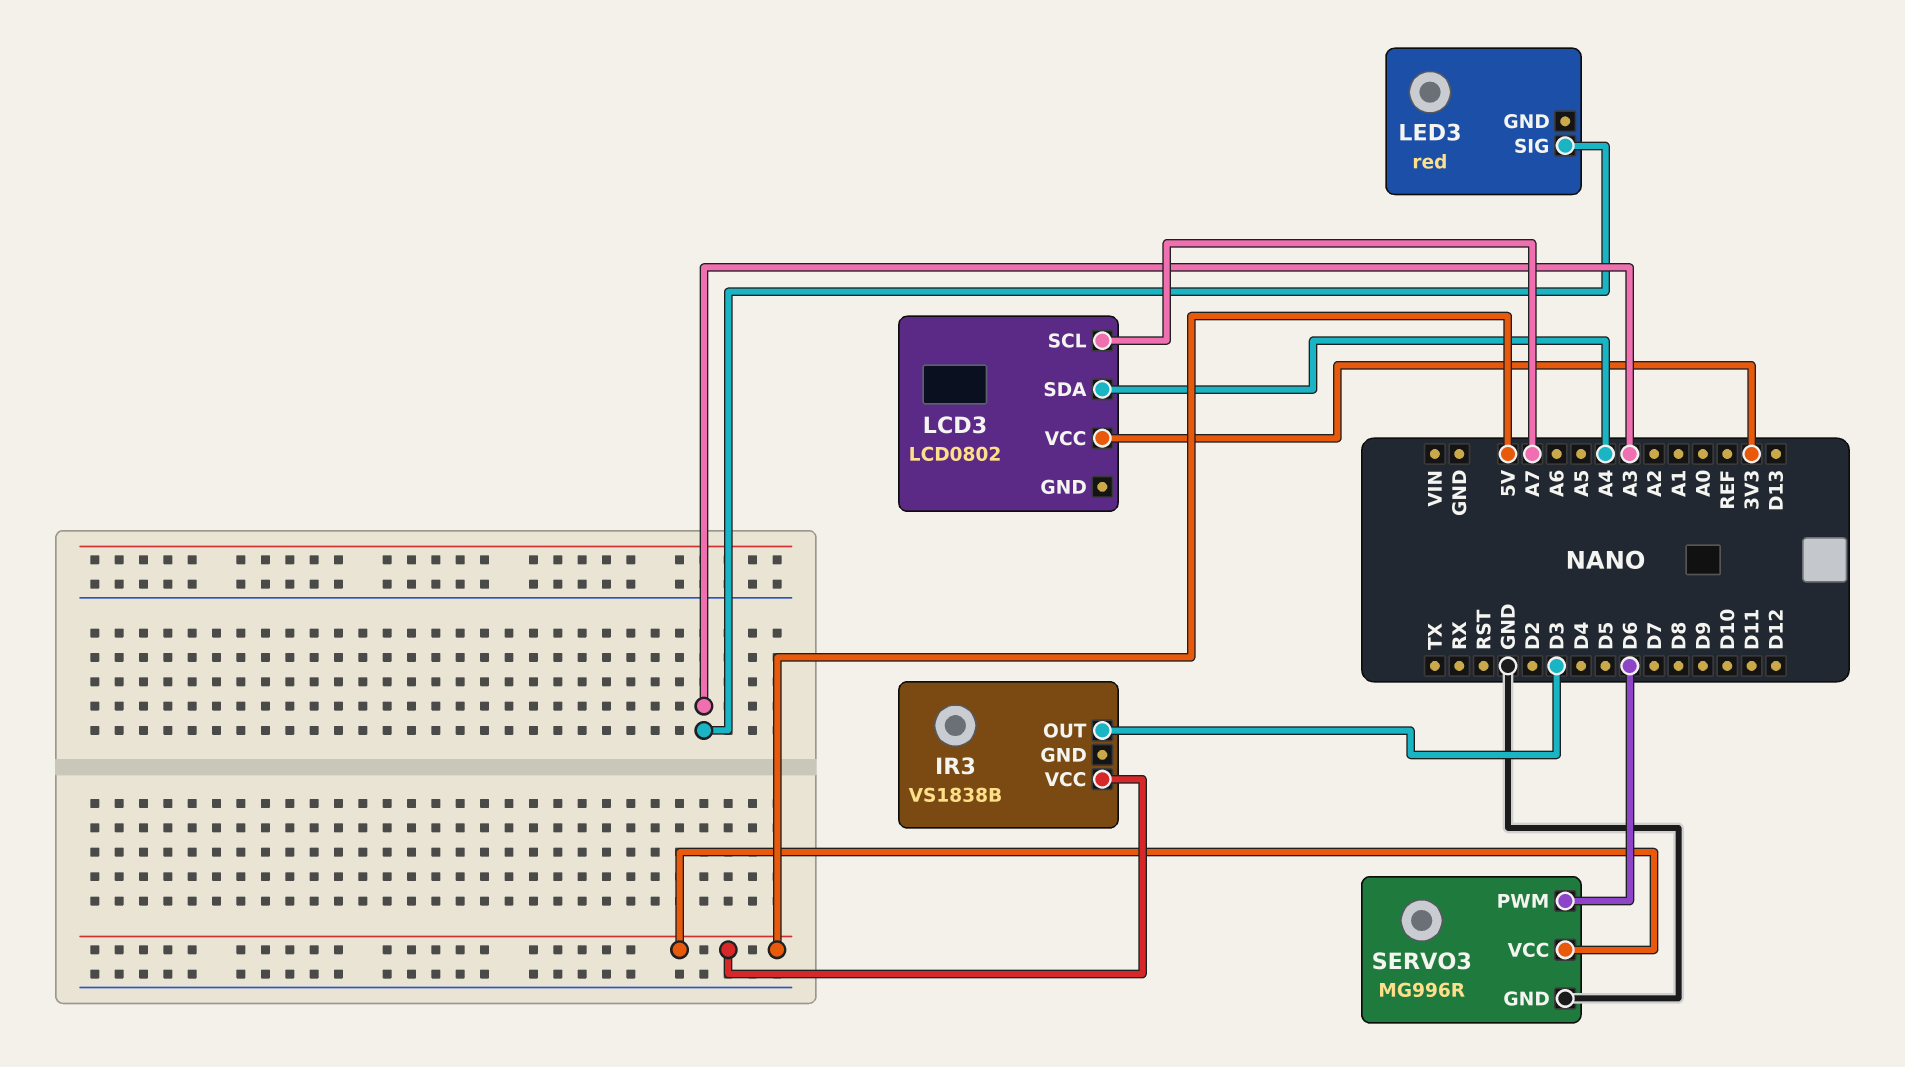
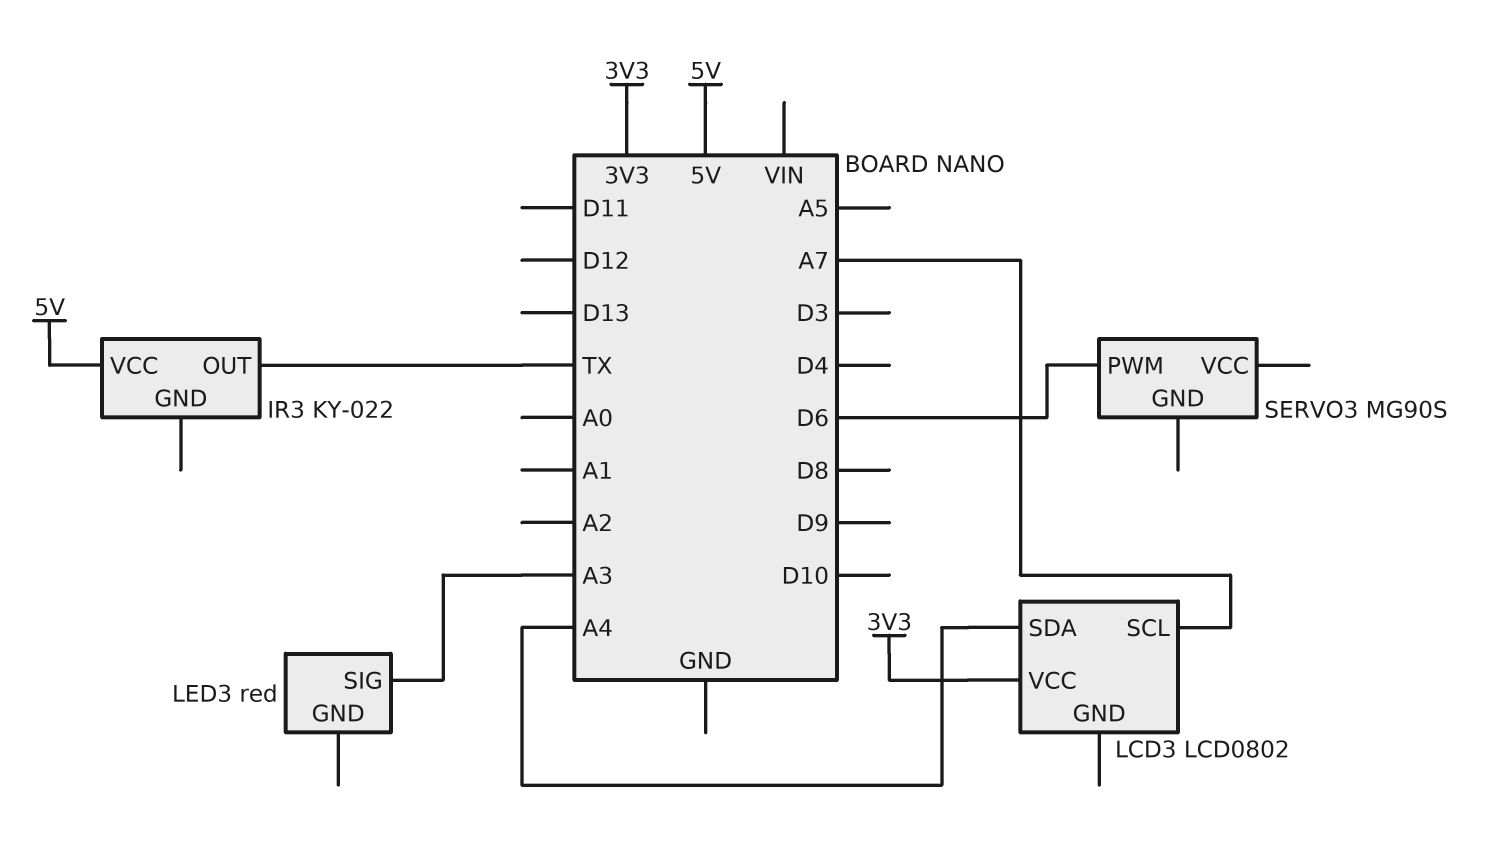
IR3: VS1838B -> KY-022
IR3 pin OUT: D3 -> TX
SERVO3: MG996R -> MG90S
SERVO3 pin GND: GND -> none
SERVO3 pin VCC: 5V -> none

